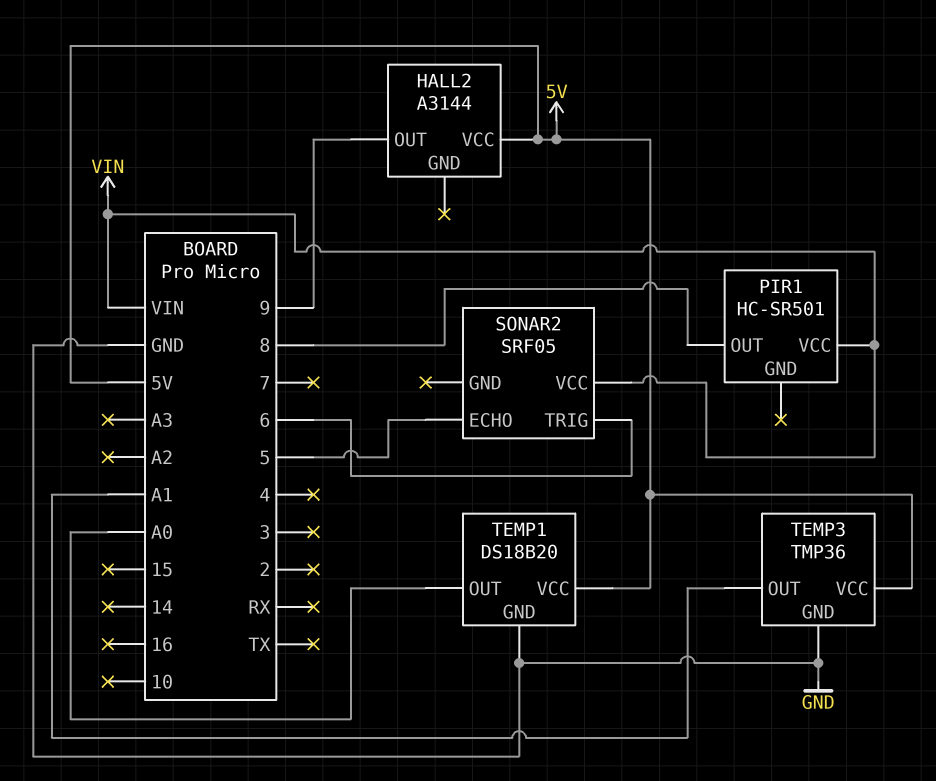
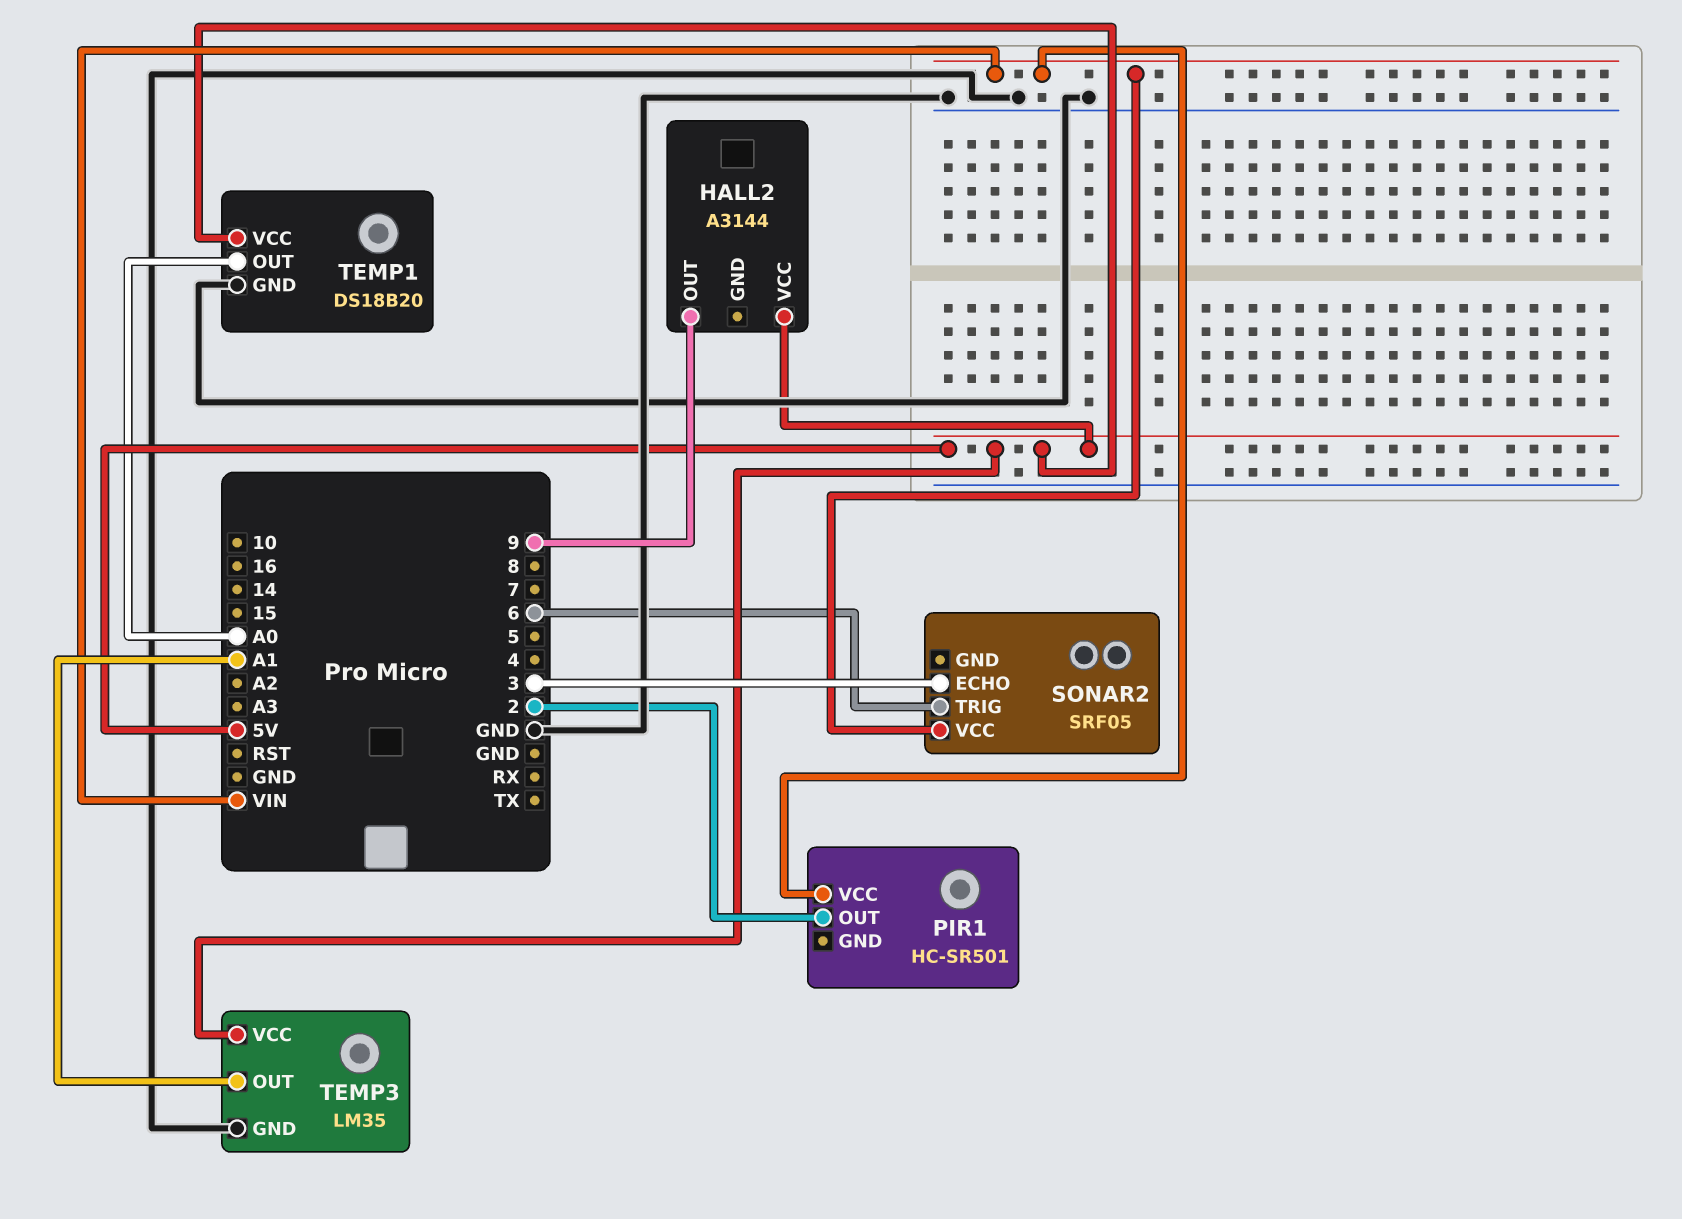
PIR1 pin OUT: 8 -> 2
SONAR2 pin ECHO: 5 -> 3
TEMP3: TMP36 -> LM35

